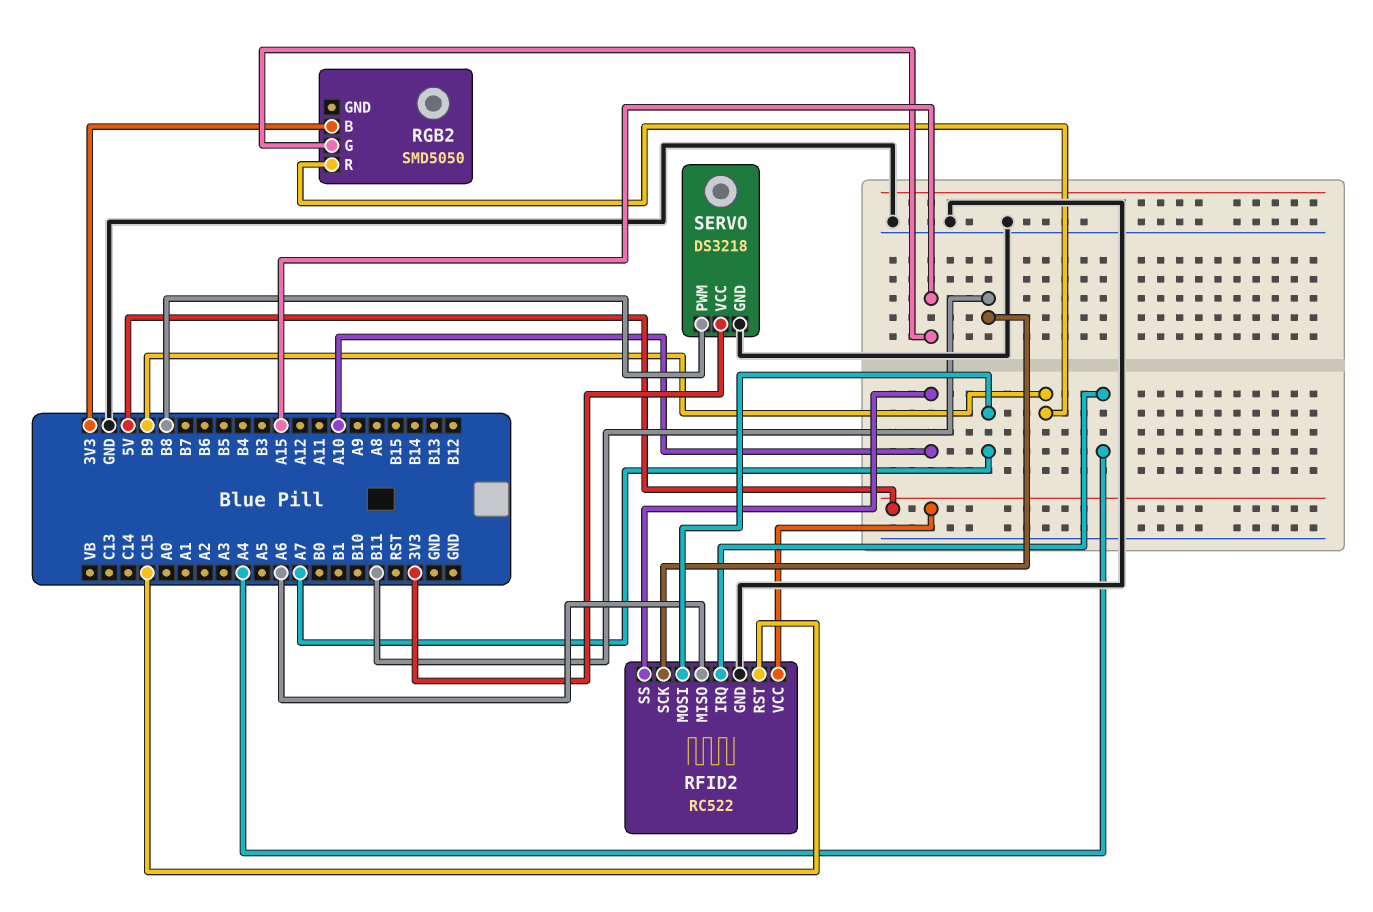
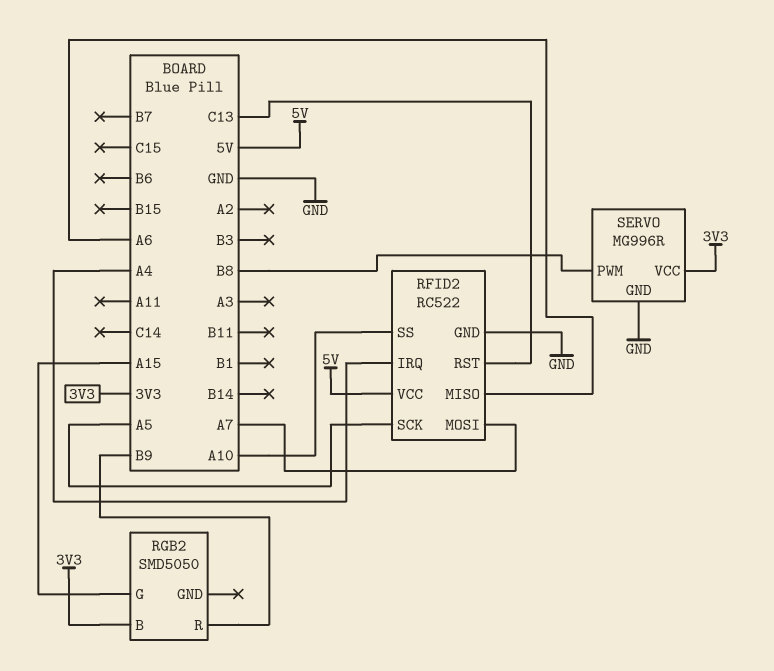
RFID2 pin RST: C15 -> C13
RFID2 pin SCK: B11 -> A5
SERVO: DS3218 -> MG996R

